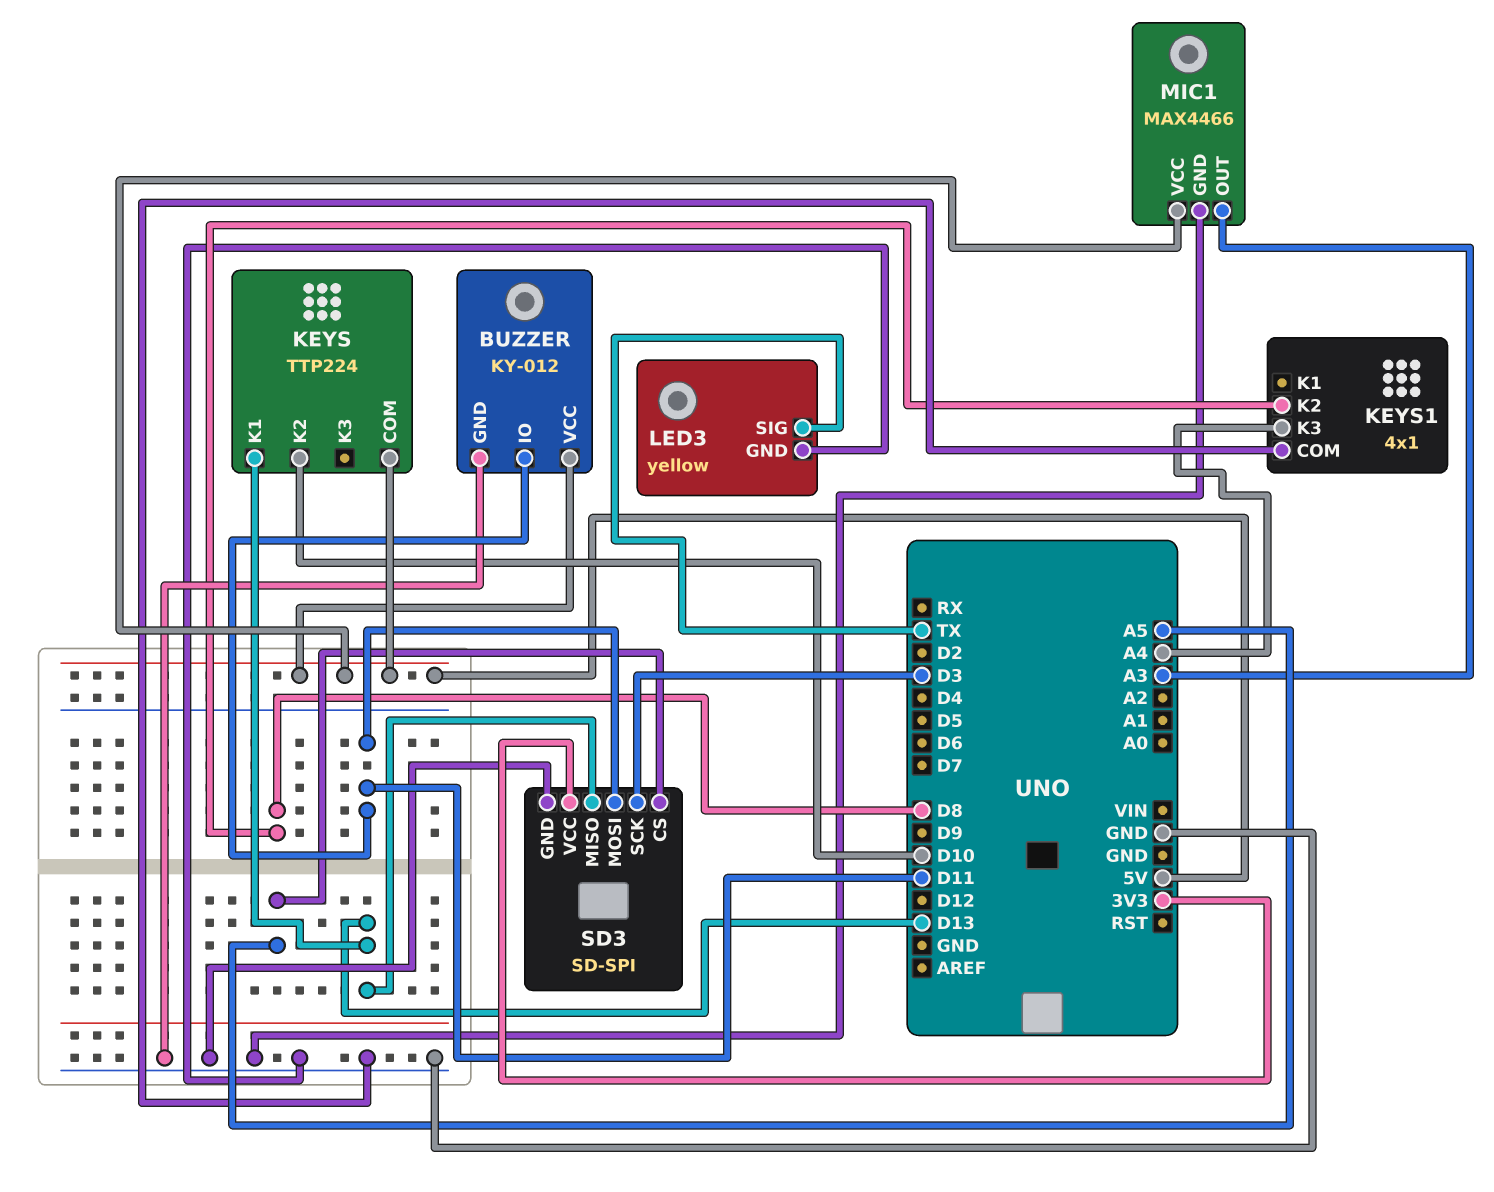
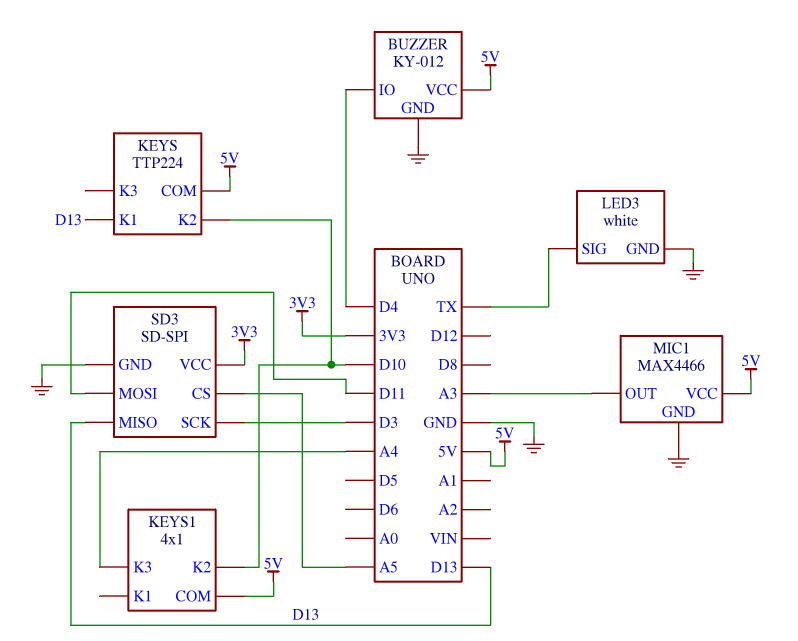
BUZZER pin IO: D11 -> D4
KEYS1 pin COM: GND -> 5V
KEYS1 pin K2: D8 -> D10
LED3: yellow -> white

